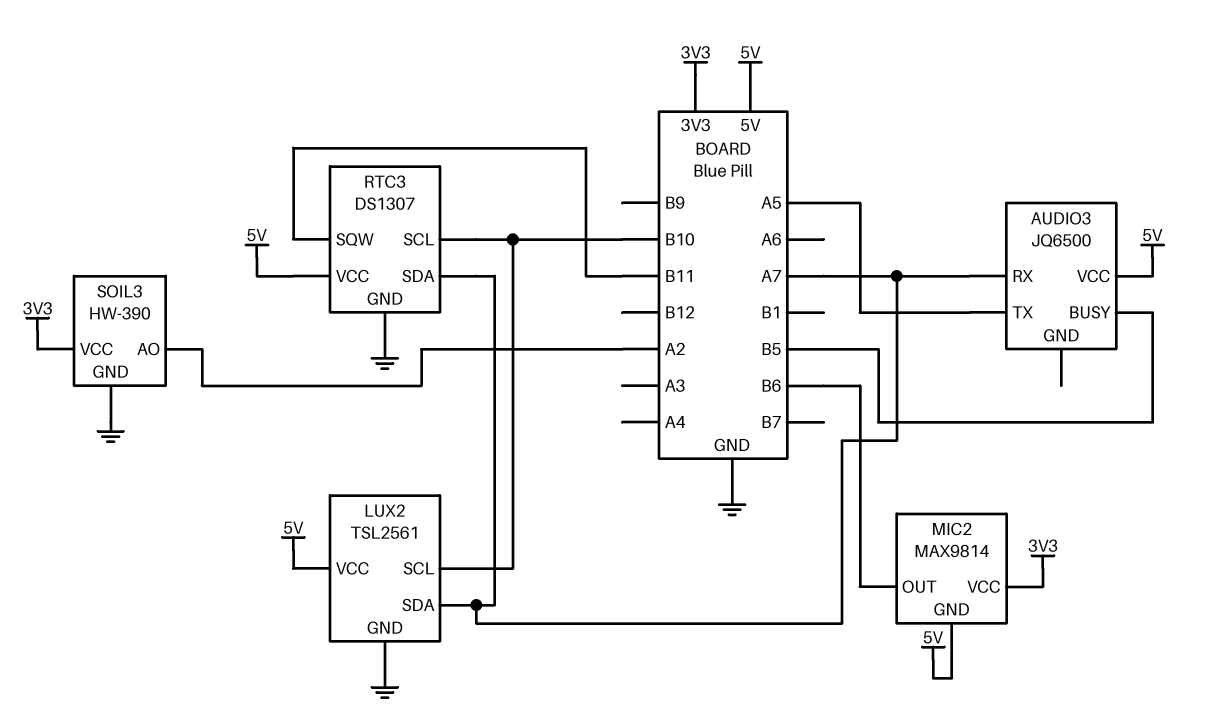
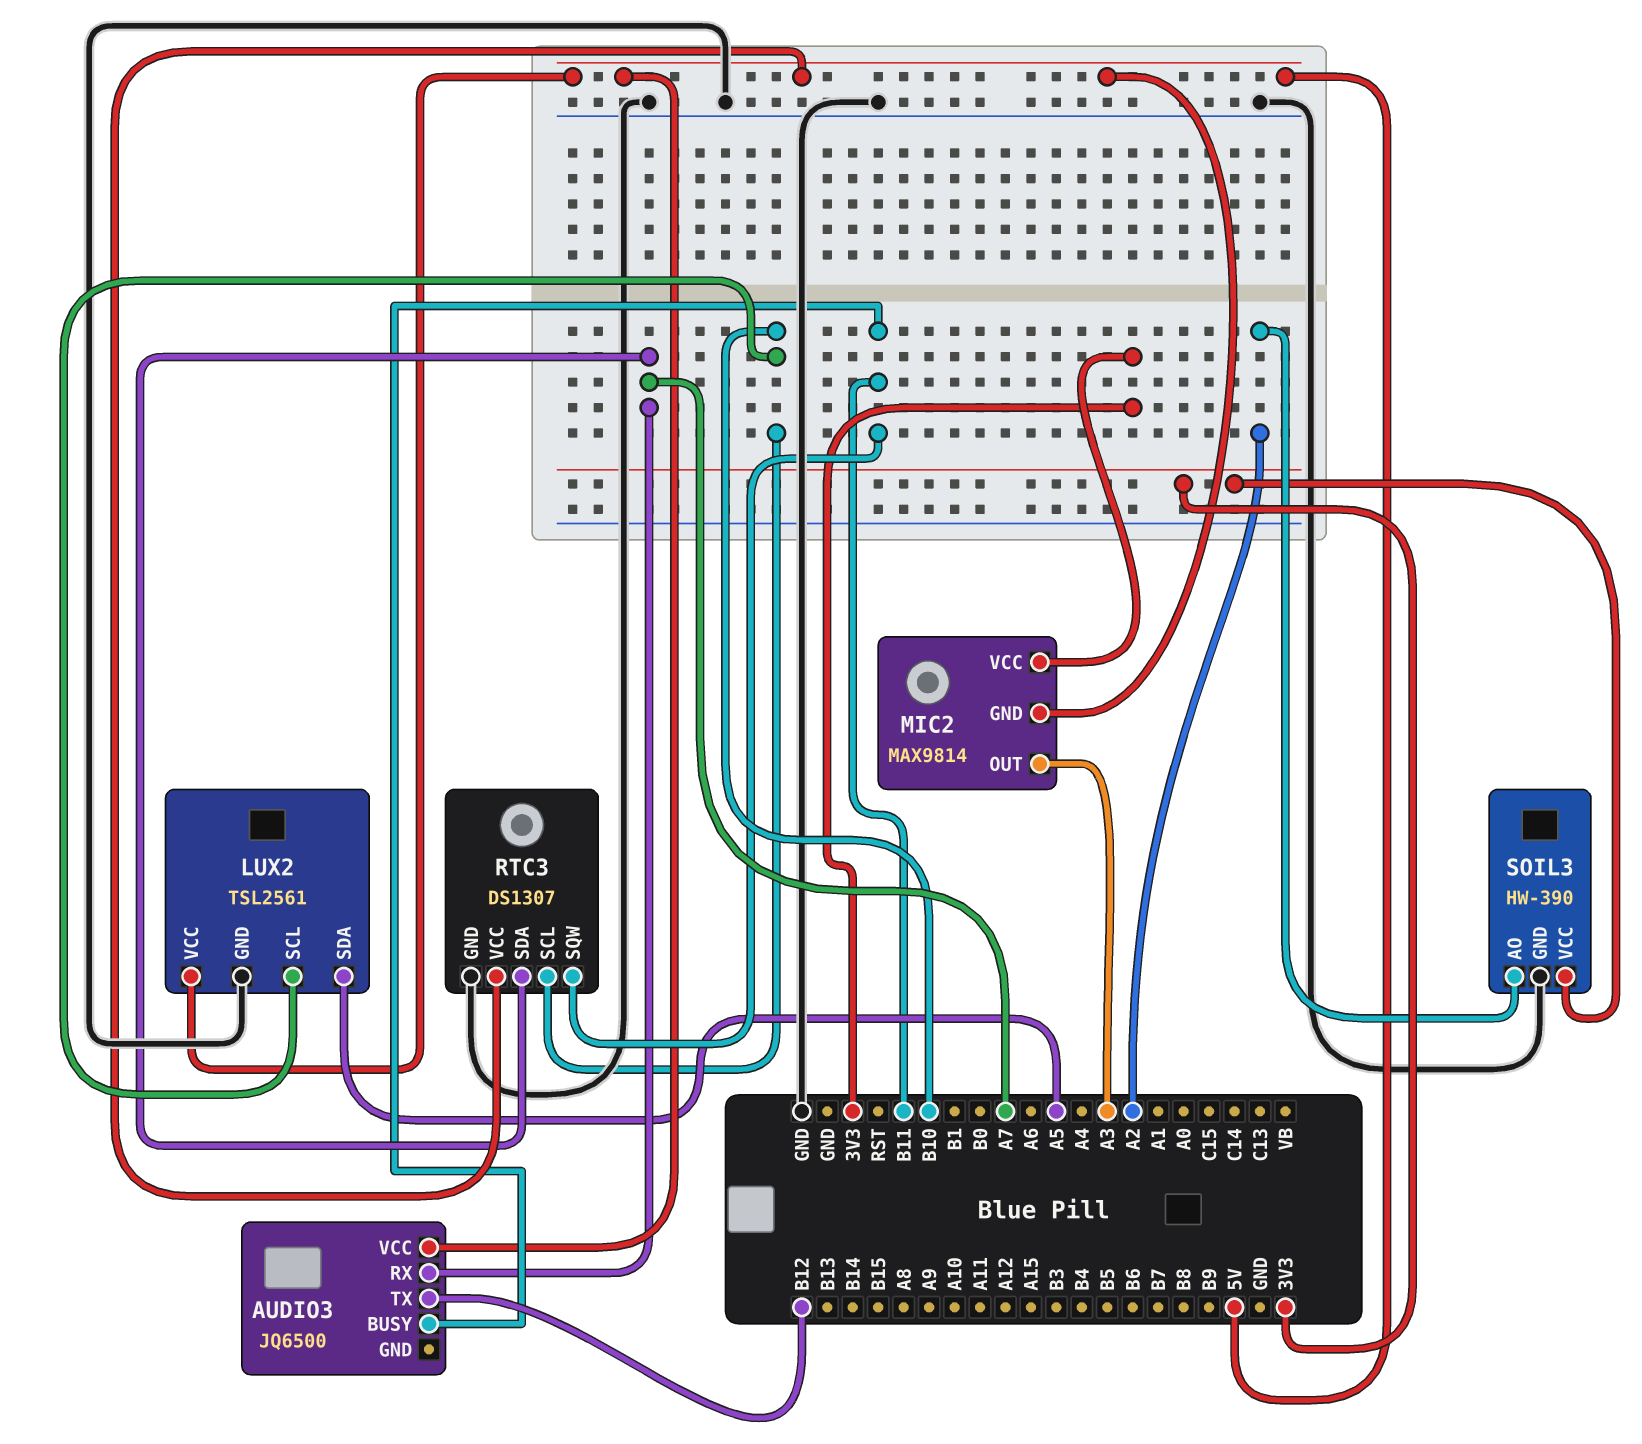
AUDIO3 pin BUSY: B5 -> B11
AUDIO3 pin TX: A5 -> B12
LUX2 pin SDA: A7 -> A5
MIC2 pin OUT: B6 -> A3

